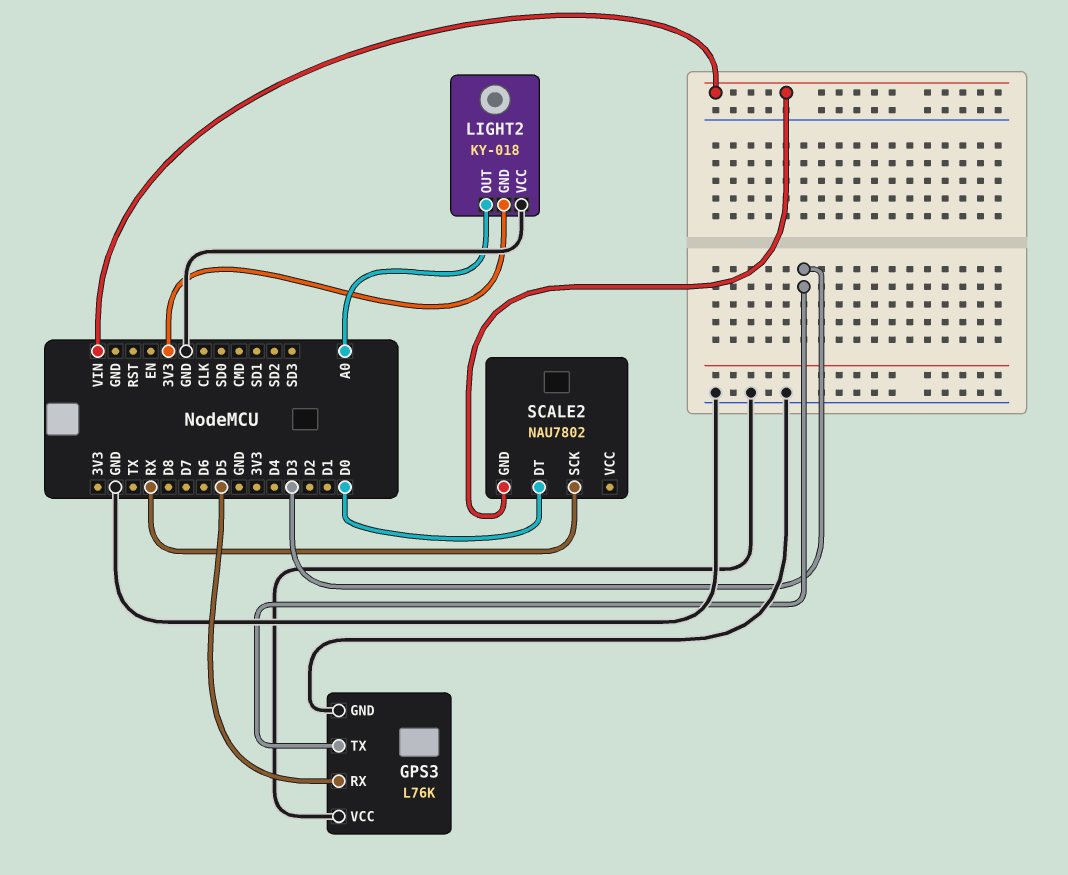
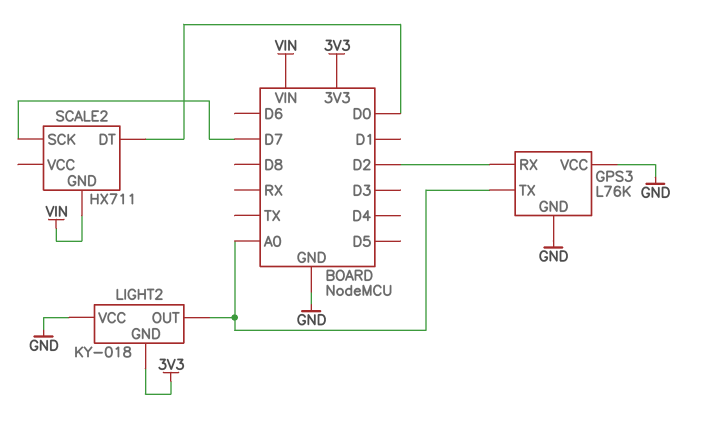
GPS3 pin RX: D5 -> D2
GPS3 pin TX: D3 -> A0
SCALE2: NAU7802 -> HX711
SCALE2 pin SCK: RX -> D7

